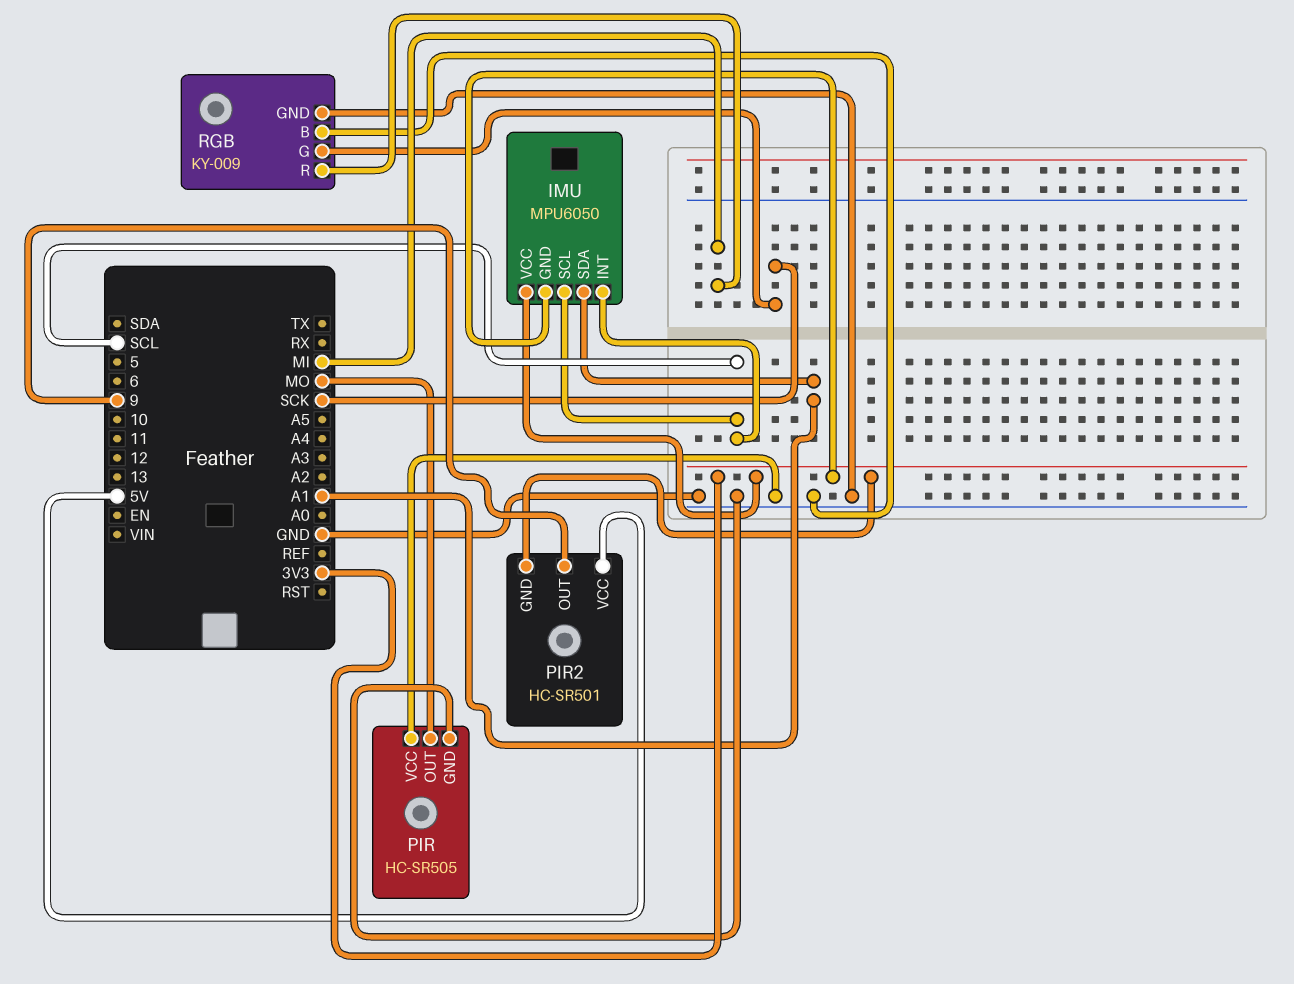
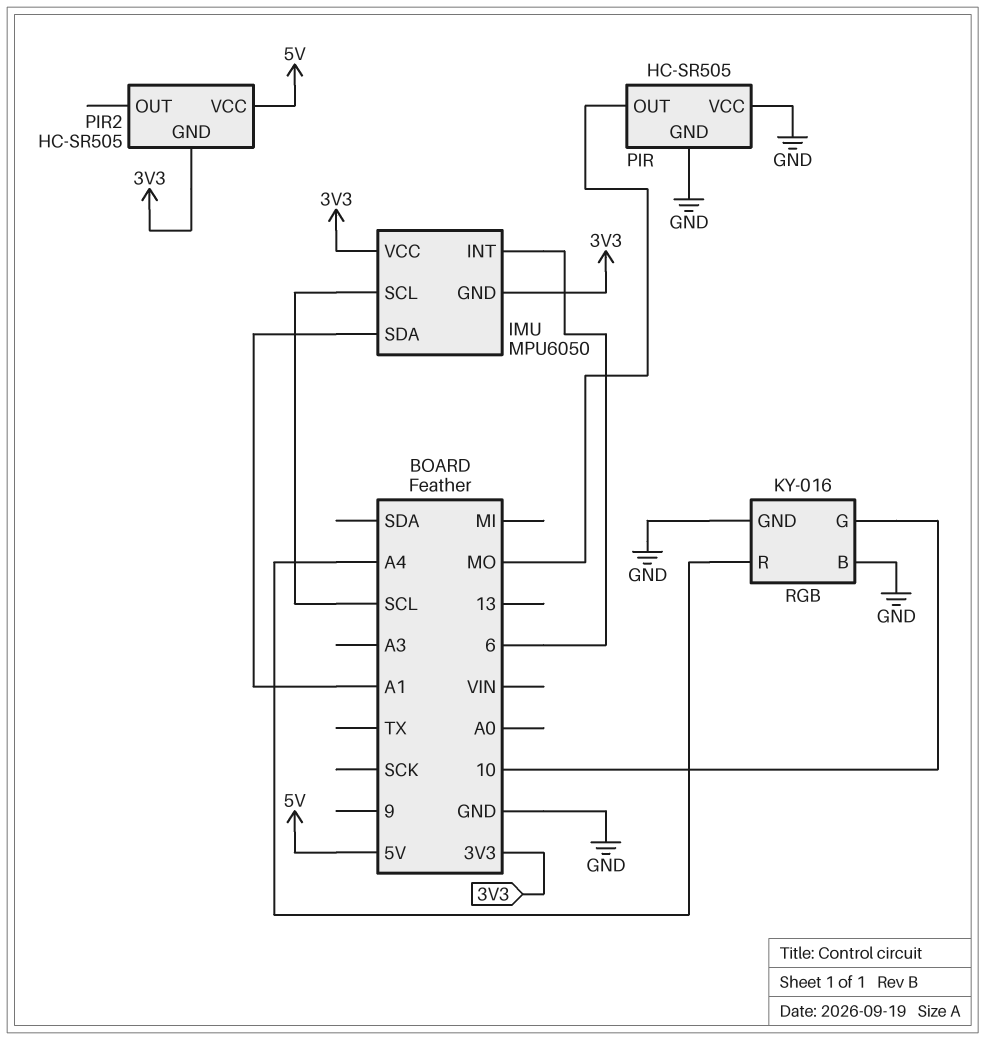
IMU pin INT: SCL -> 6
PIR2: HC-SR501 -> HC-SR505
PIR2 pin OUT: 9 -> none
RGB: KY-009 -> KY-016
RGB pin G: SCK -> 10
RGB pin R: MI -> A4

